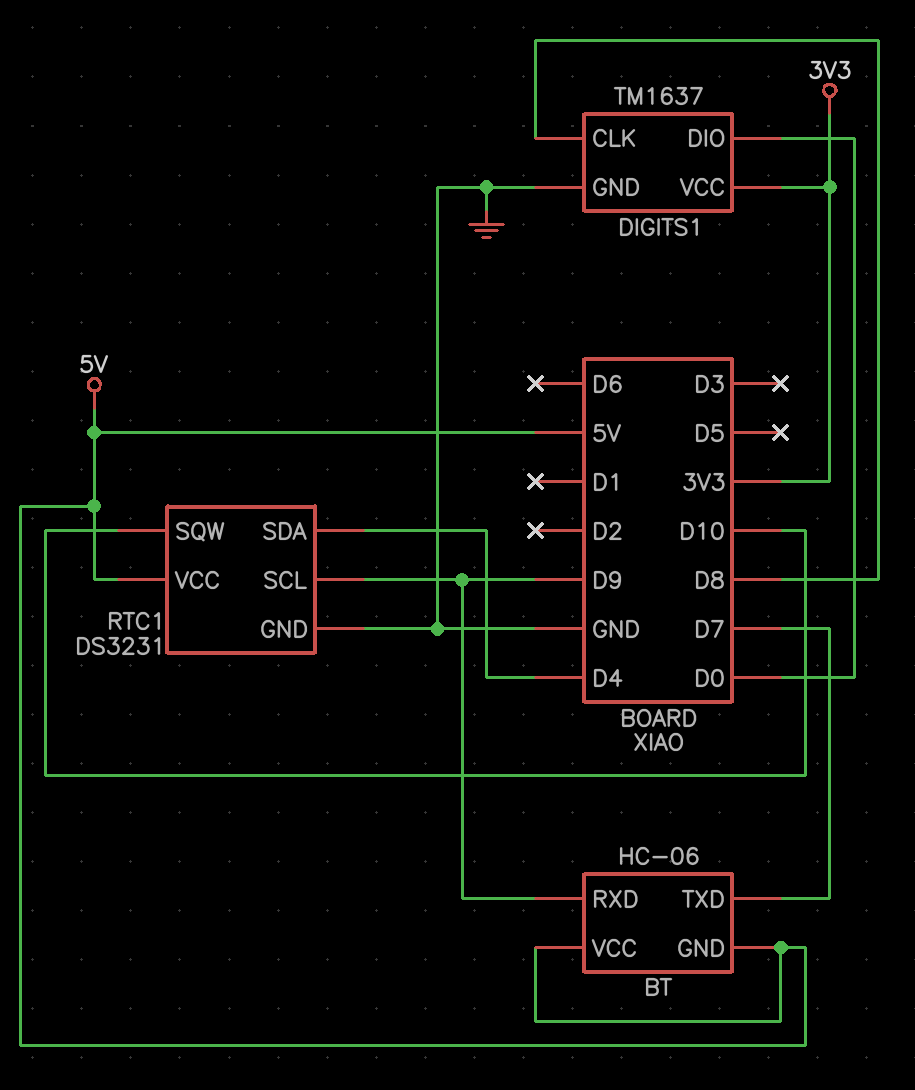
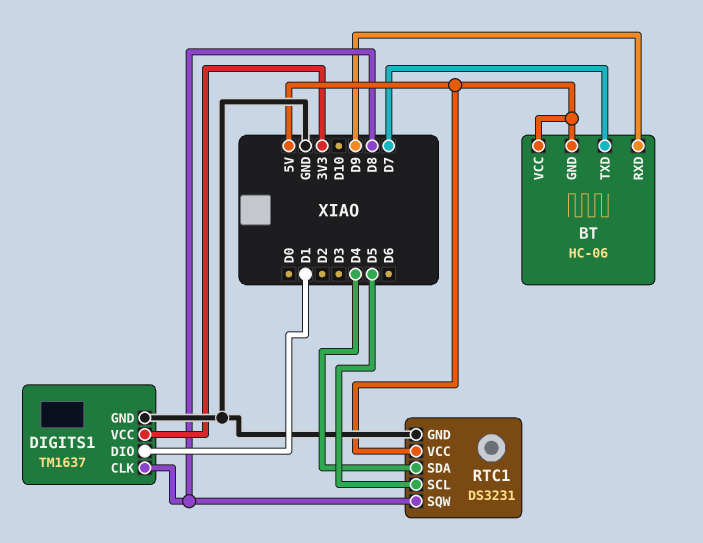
DIGITS1 pin DIO: D0 -> D1
RTC1 pin SCL: D9 -> D5
RTC1 pin SQW: D10 -> D8

